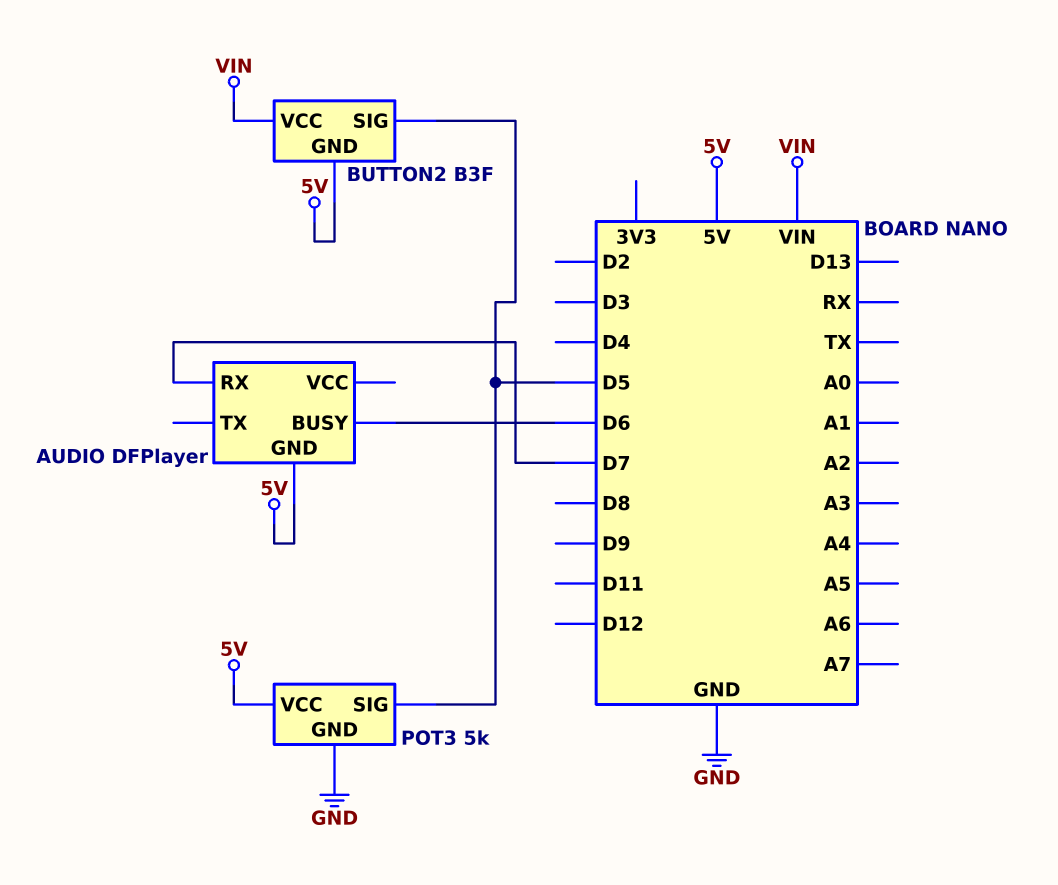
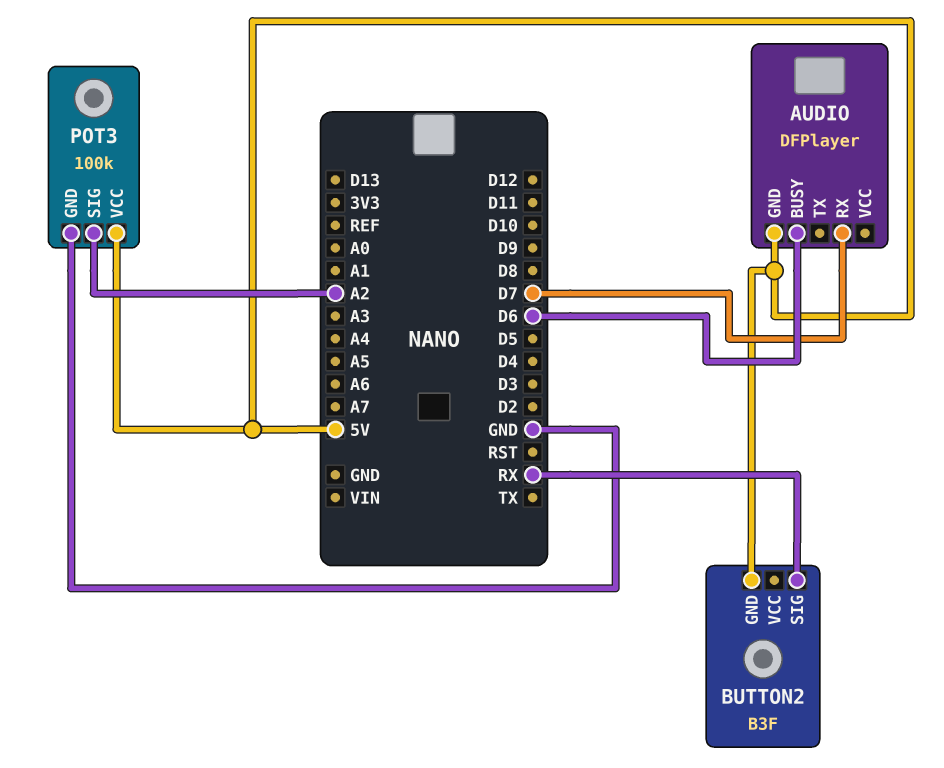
BUTTON2 pin SIG: D5 -> RX
BUTTON2 pin VCC: VIN -> none
POT3: 5k -> 100k
POT3 pin SIG: D5 -> A2

